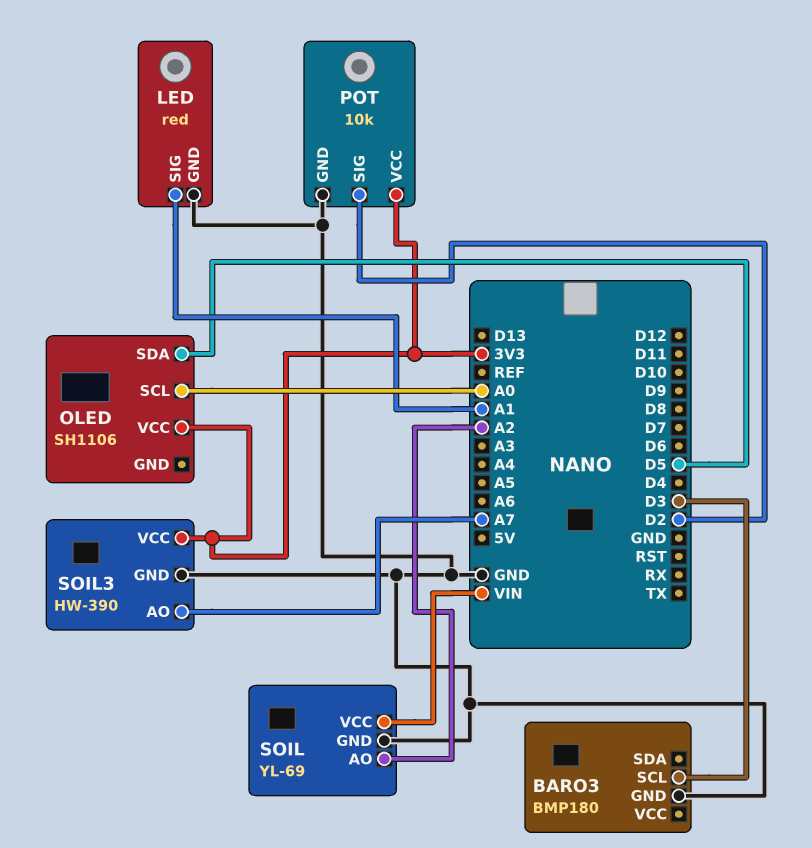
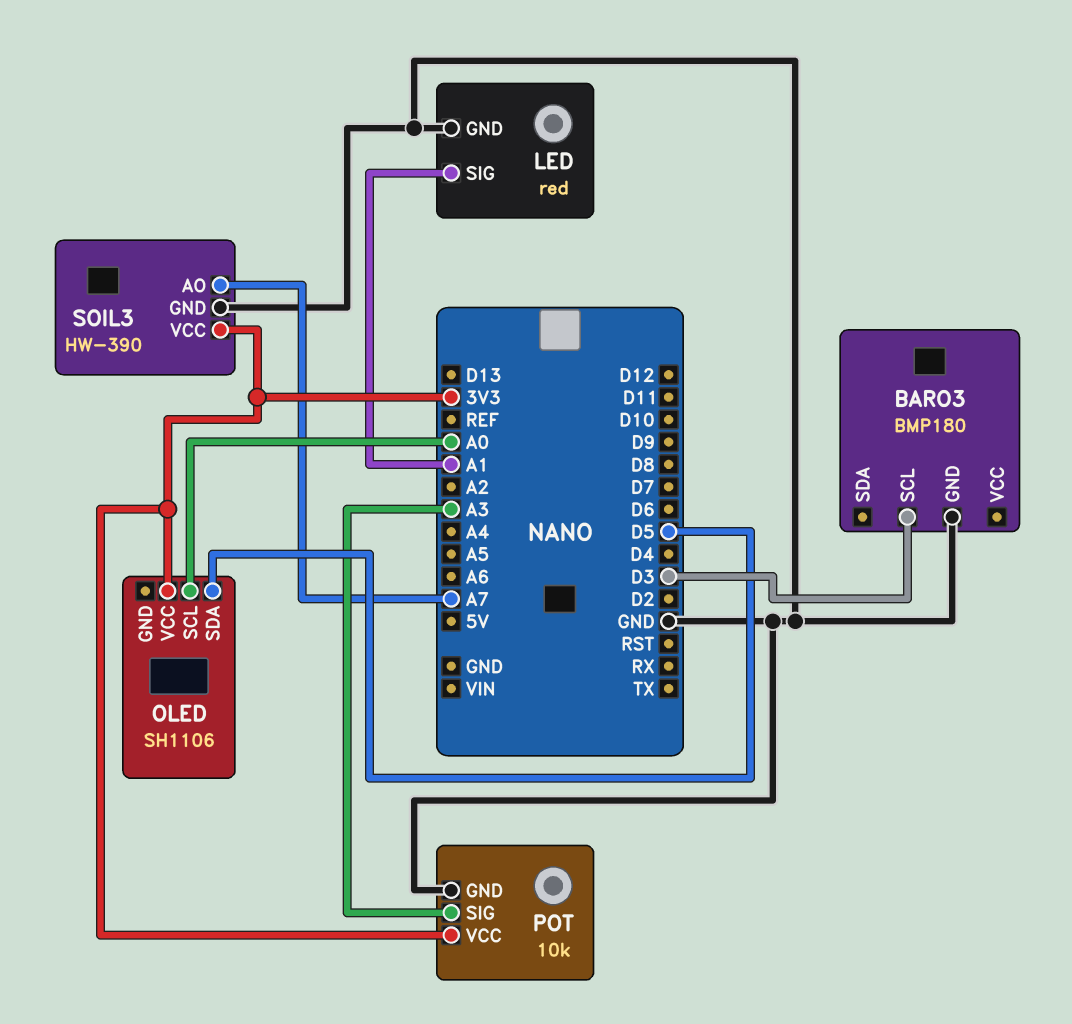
POT pin SIG: D2 -> A3
SOIL: YL-69 -> none
SOIL pin AO: A2 -> none
SOIL pin GND: GND -> none
SOIL pin VCC: VIN -> none

